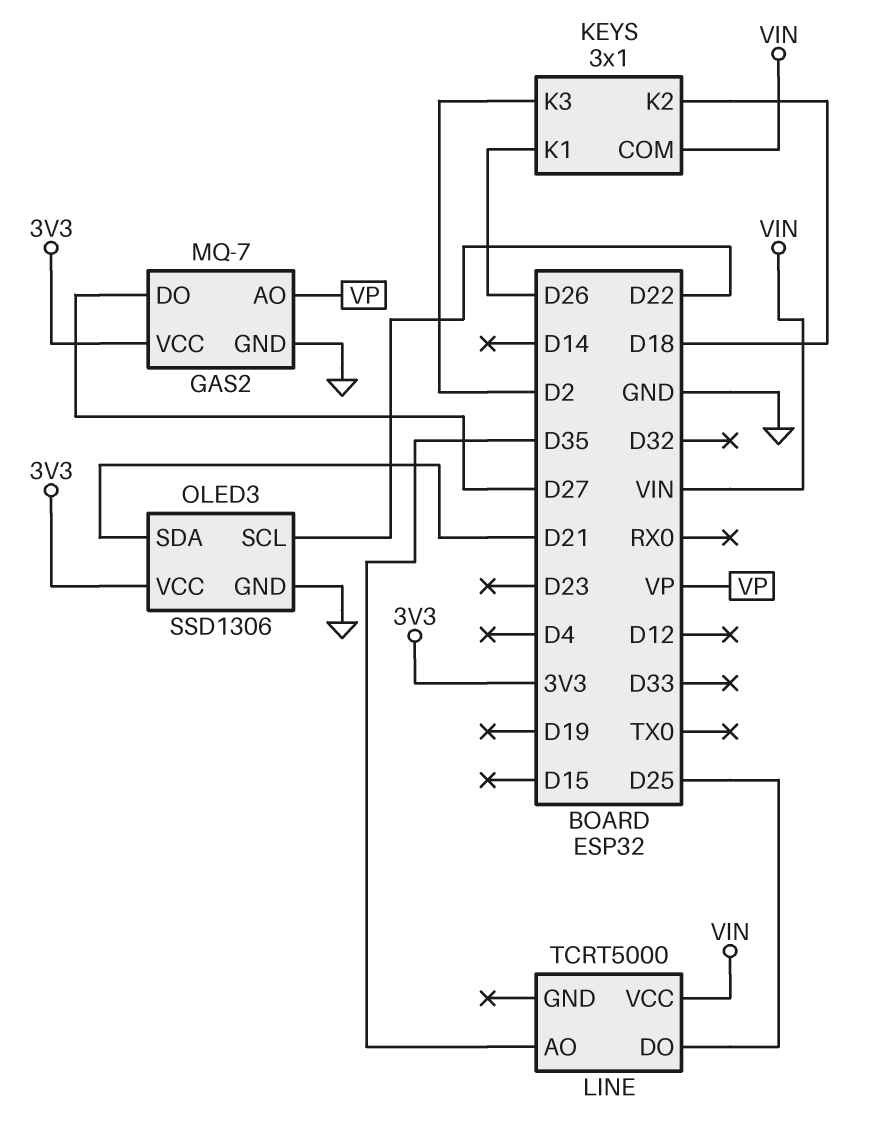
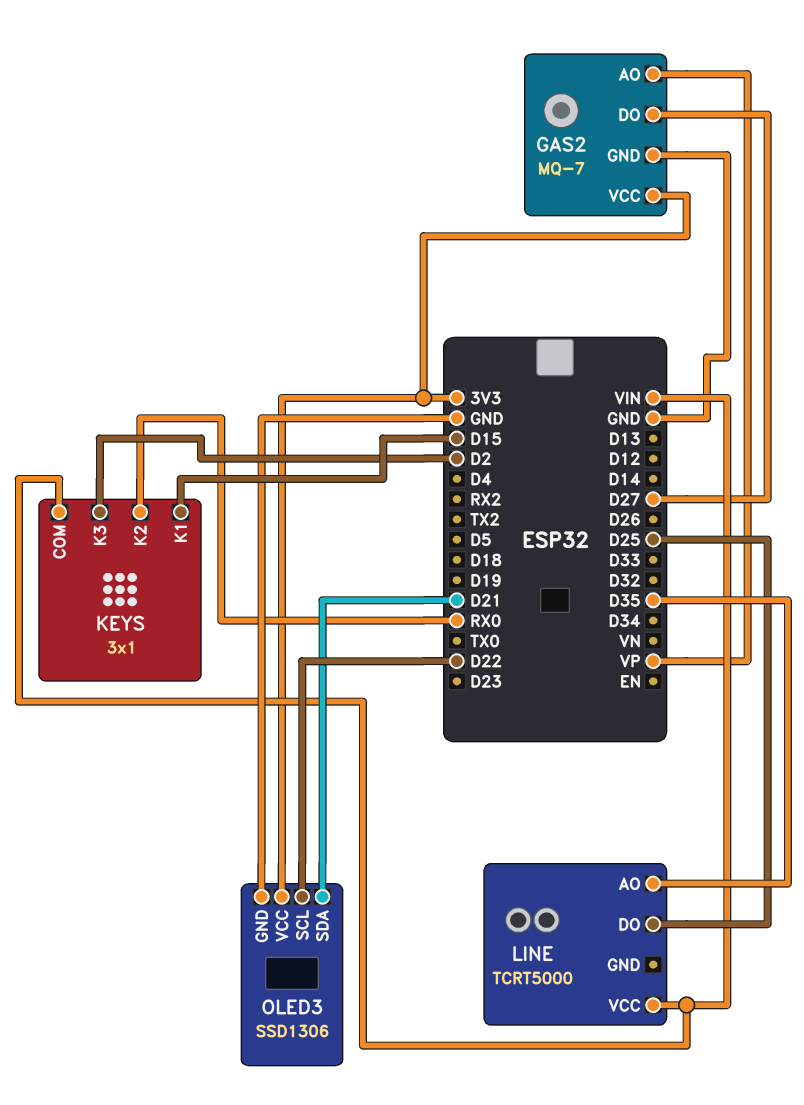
KEYS pin K1: D26 -> D15
KEYS pin K2: D18 -> RX0

